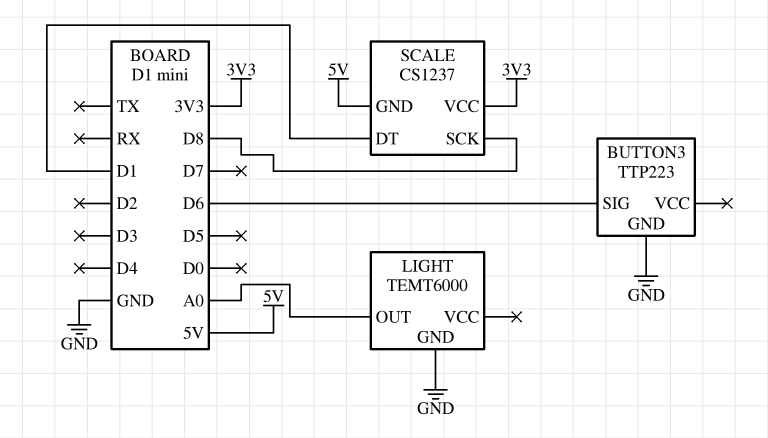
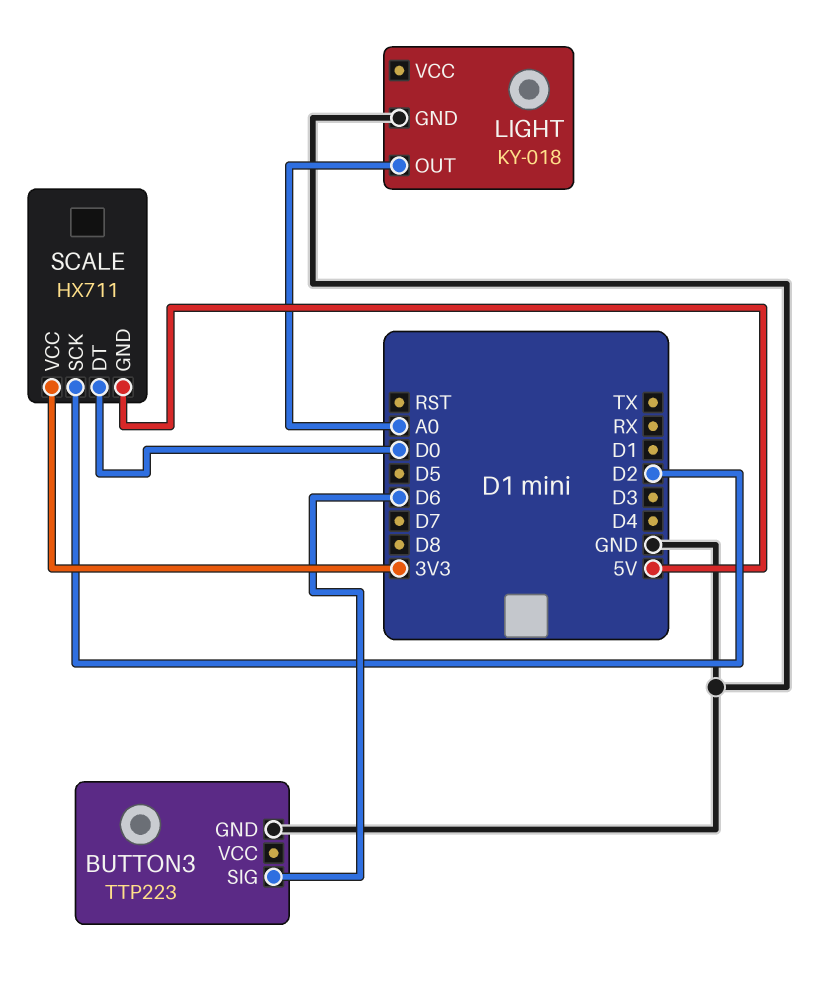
LIGHT: TEMT6000 -> KY-018
SCALE: CS1237 -> HX711
SCALE pin DT: D1 -> D0
SCALE pin SCK: D8 -> D2

